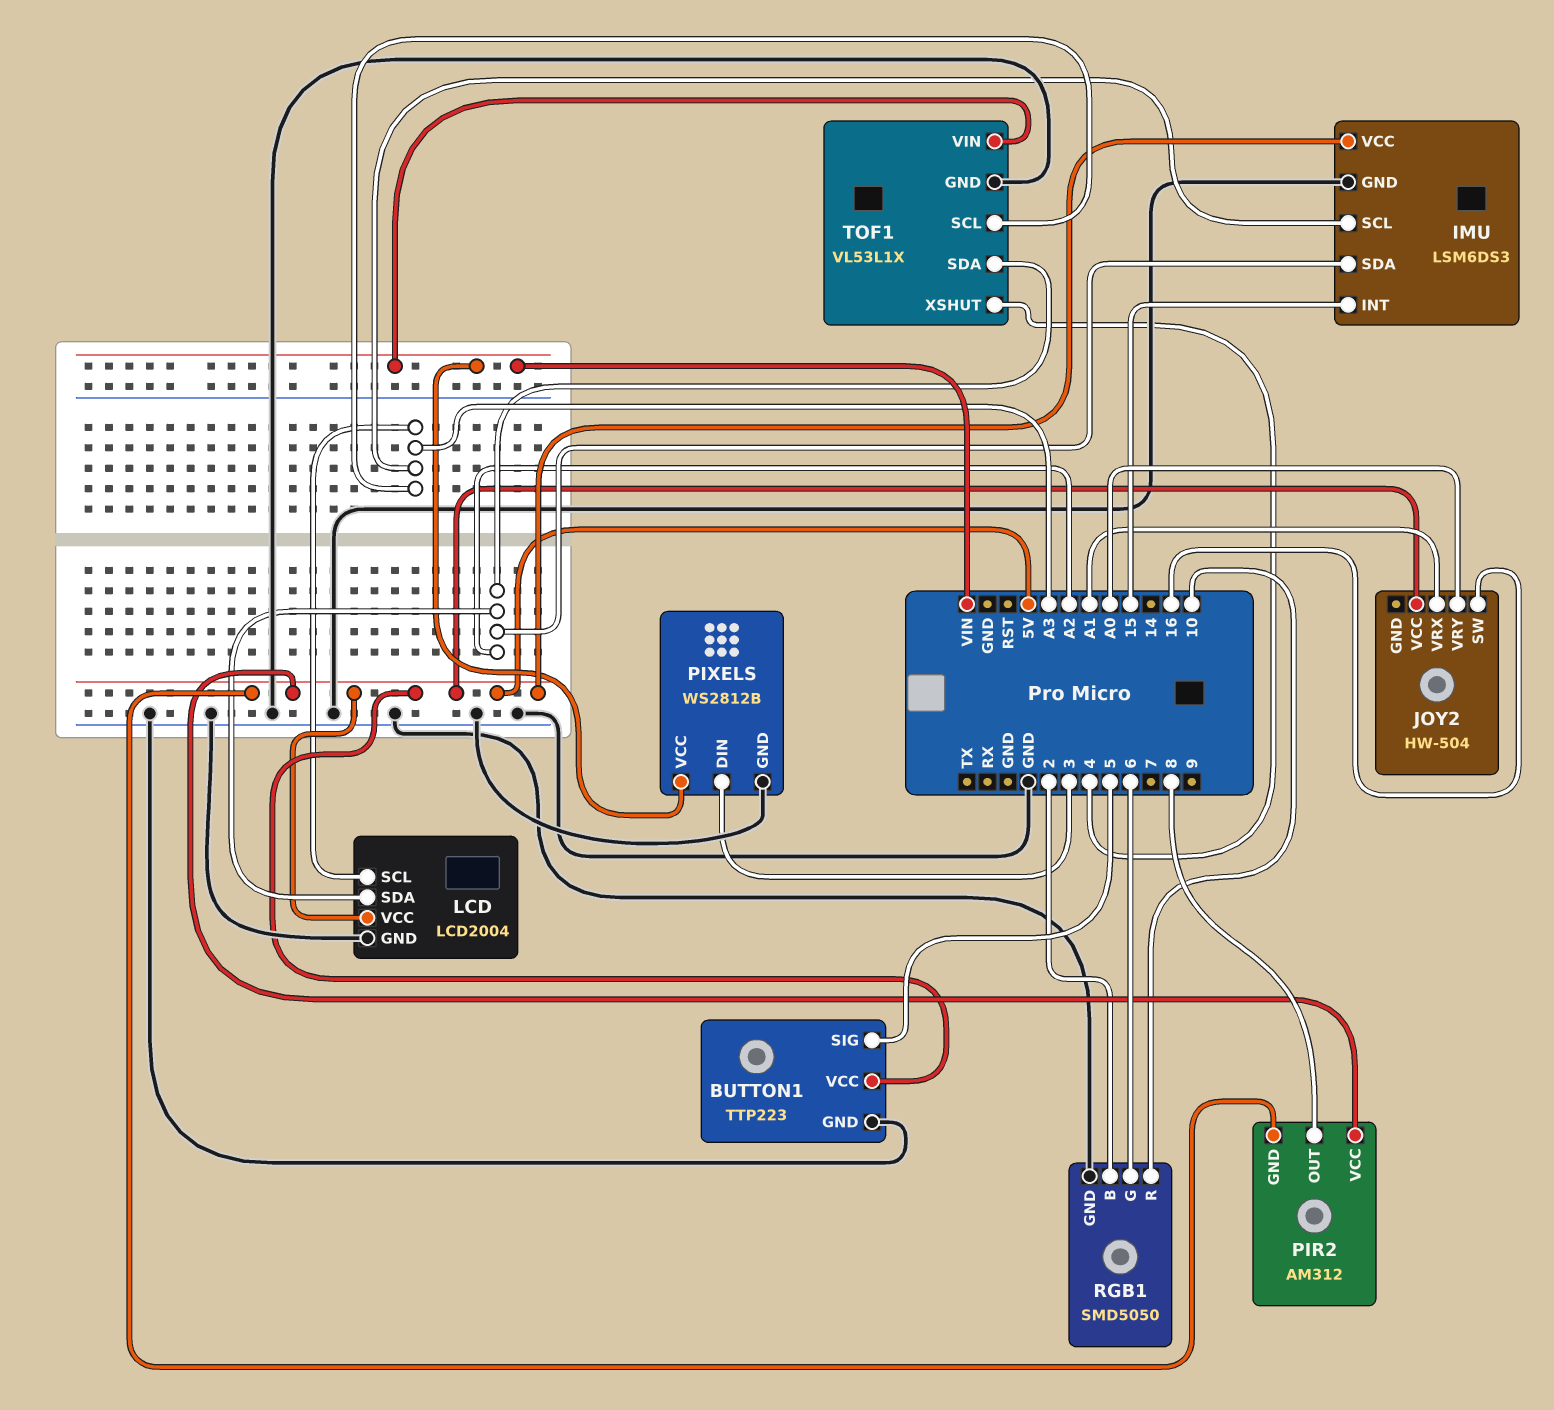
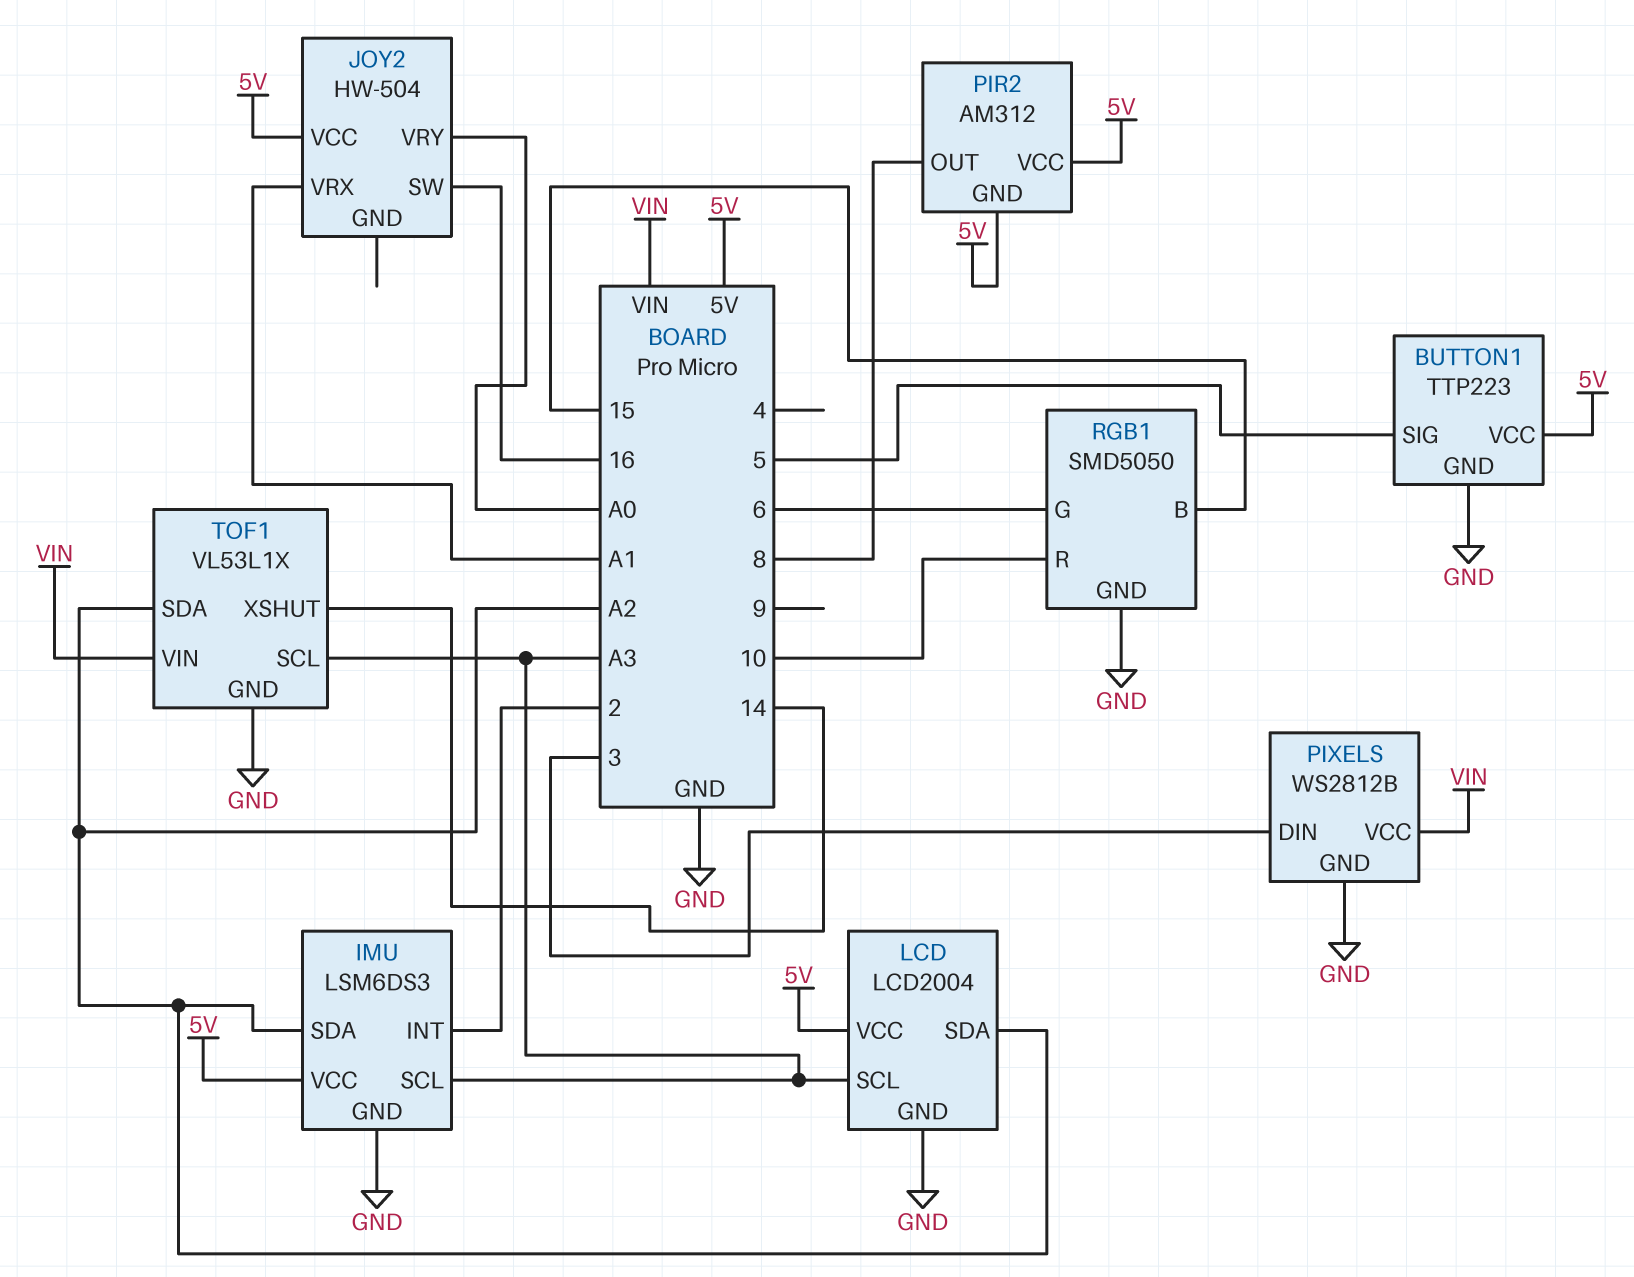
IMU pin INT: 15 -> 2
RGB1 pin B: 2 -> 15
TOF1 pin XSHUT: 4 -> 14

